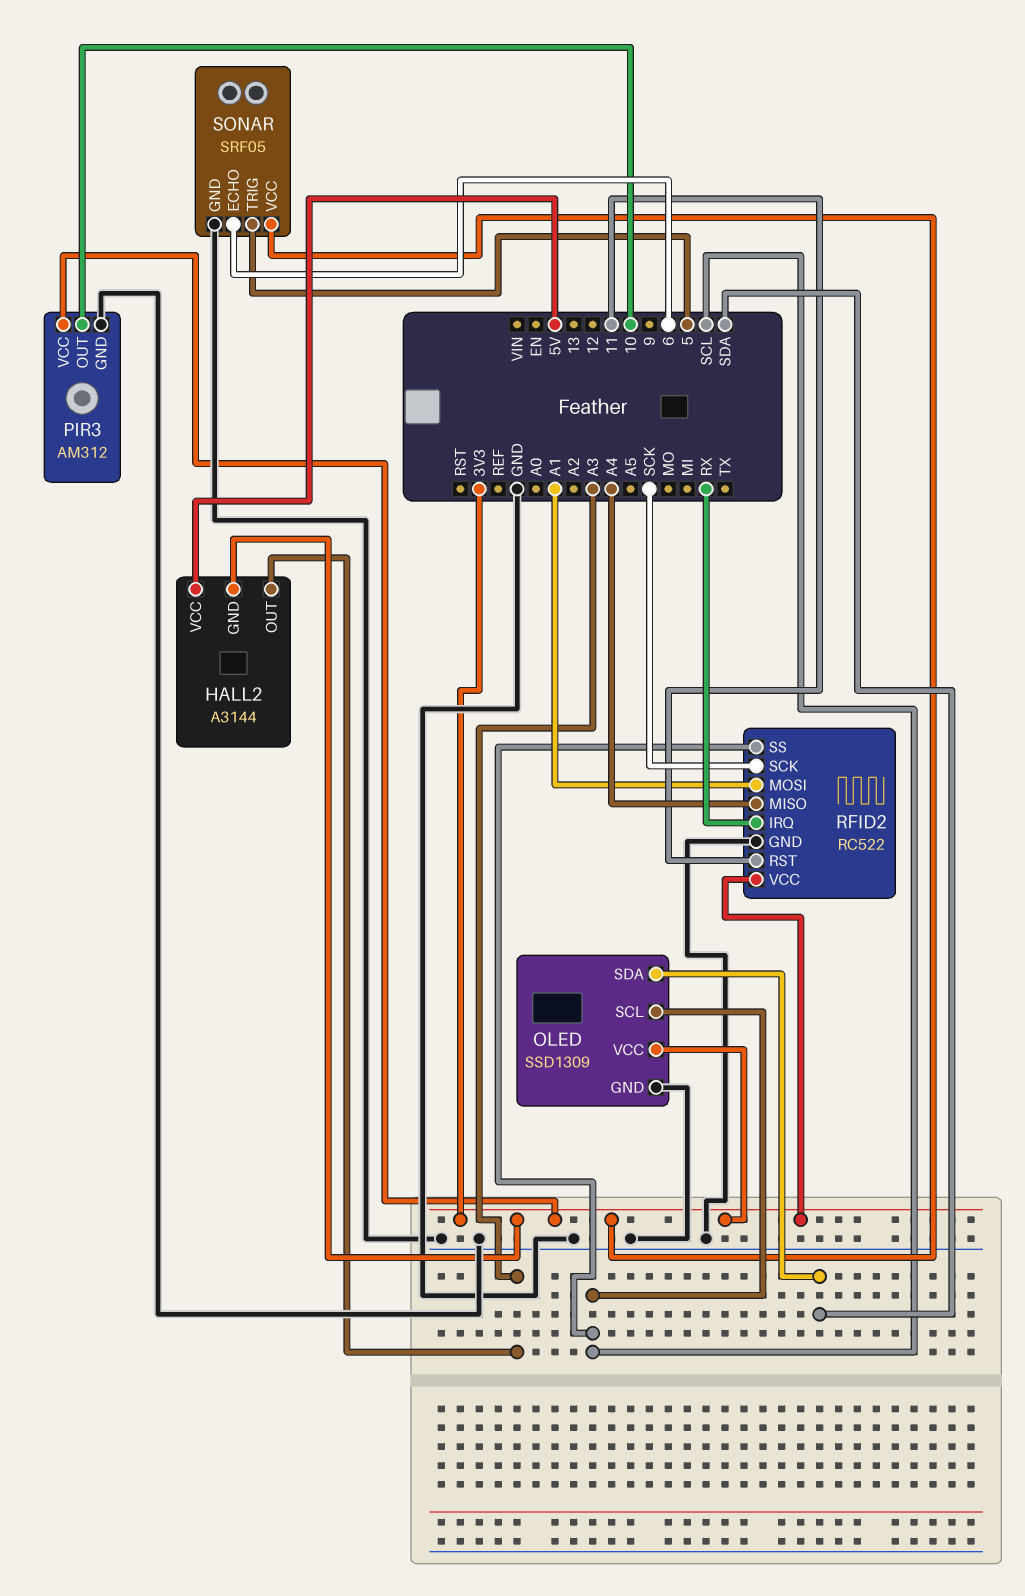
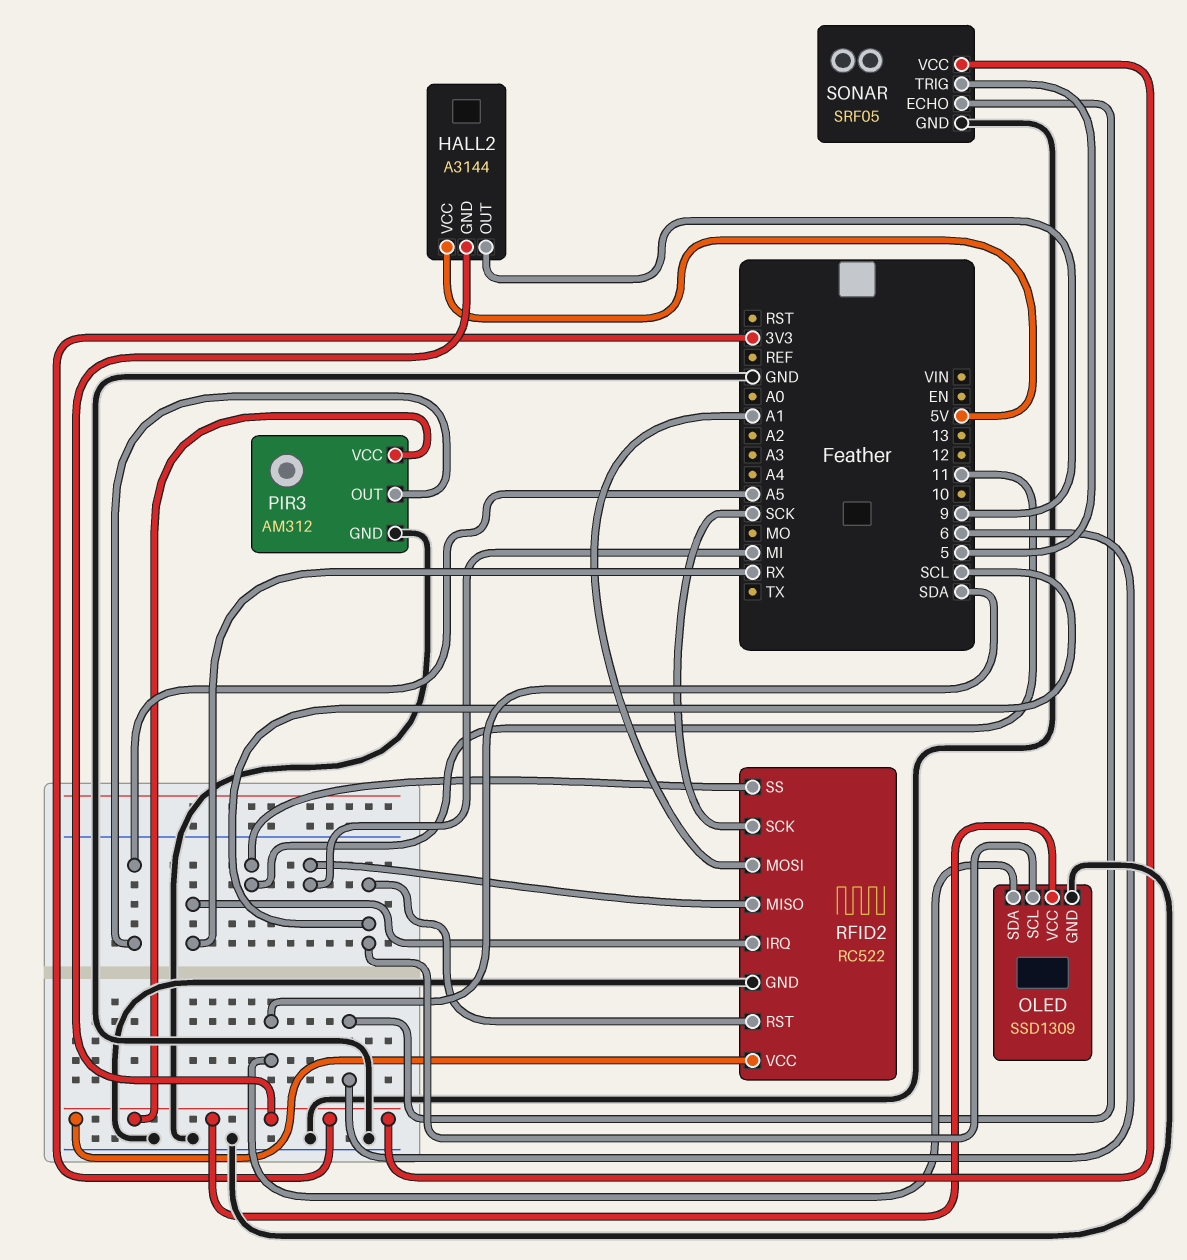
HALL2 pin OUT: A3 -> 9
PIR3 pin OUT: 10 -> A5
RFID2 pin MISO: A4 -> MI
RFID2 pin RST: 11 -> SCL
RFID2 pin SS: SCL -> 11

